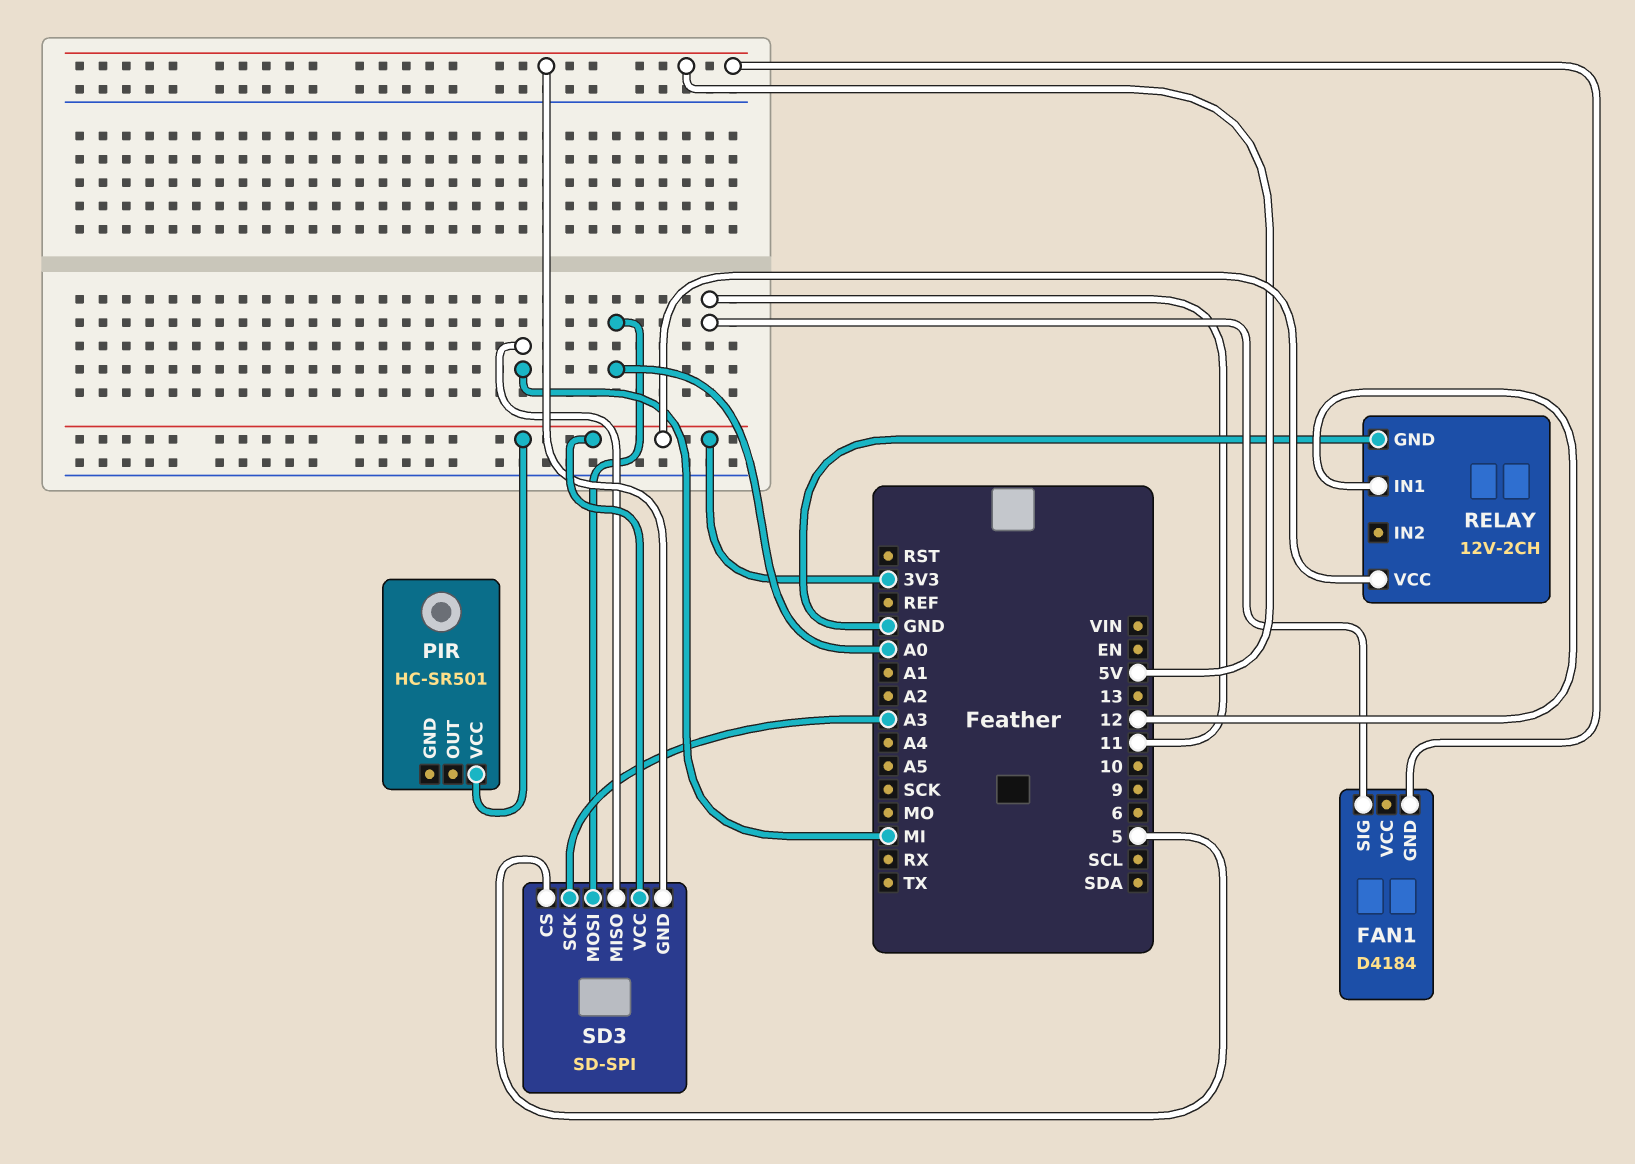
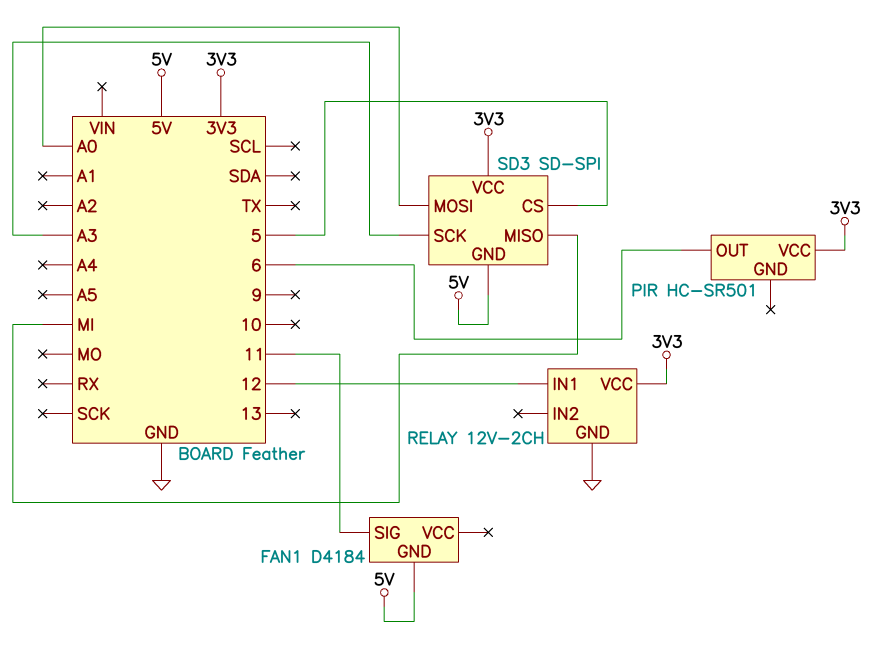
PIR pin OUT: none -> 6

